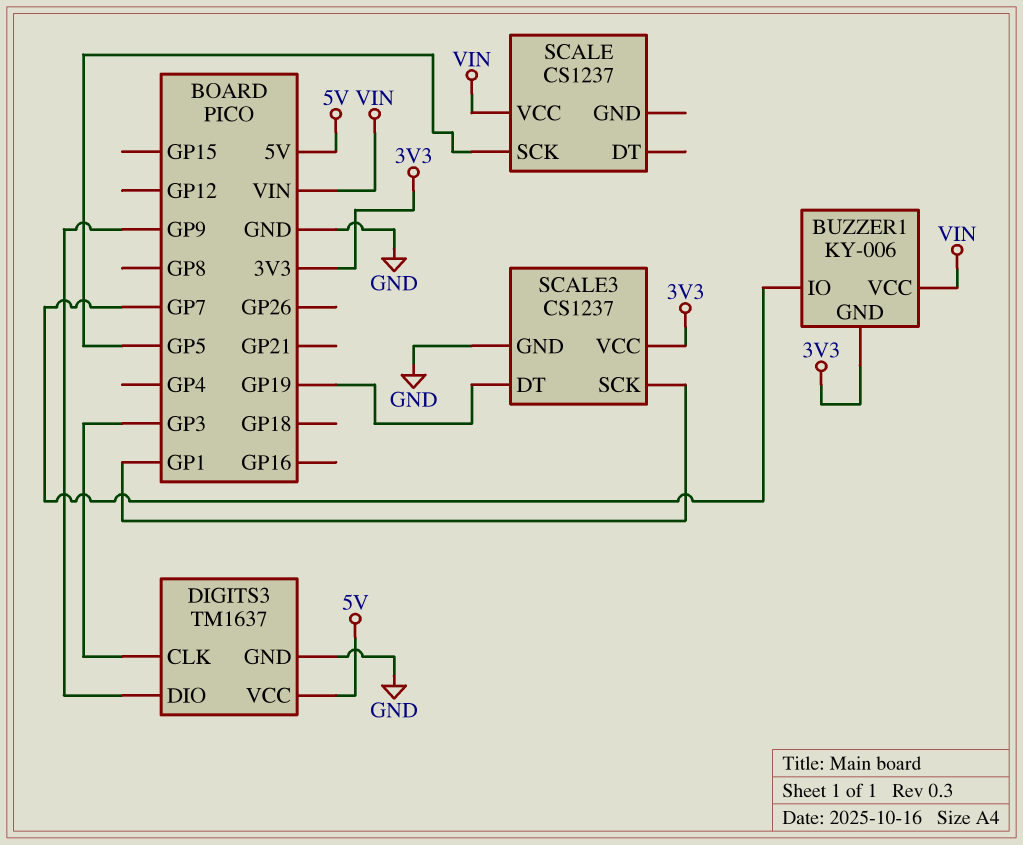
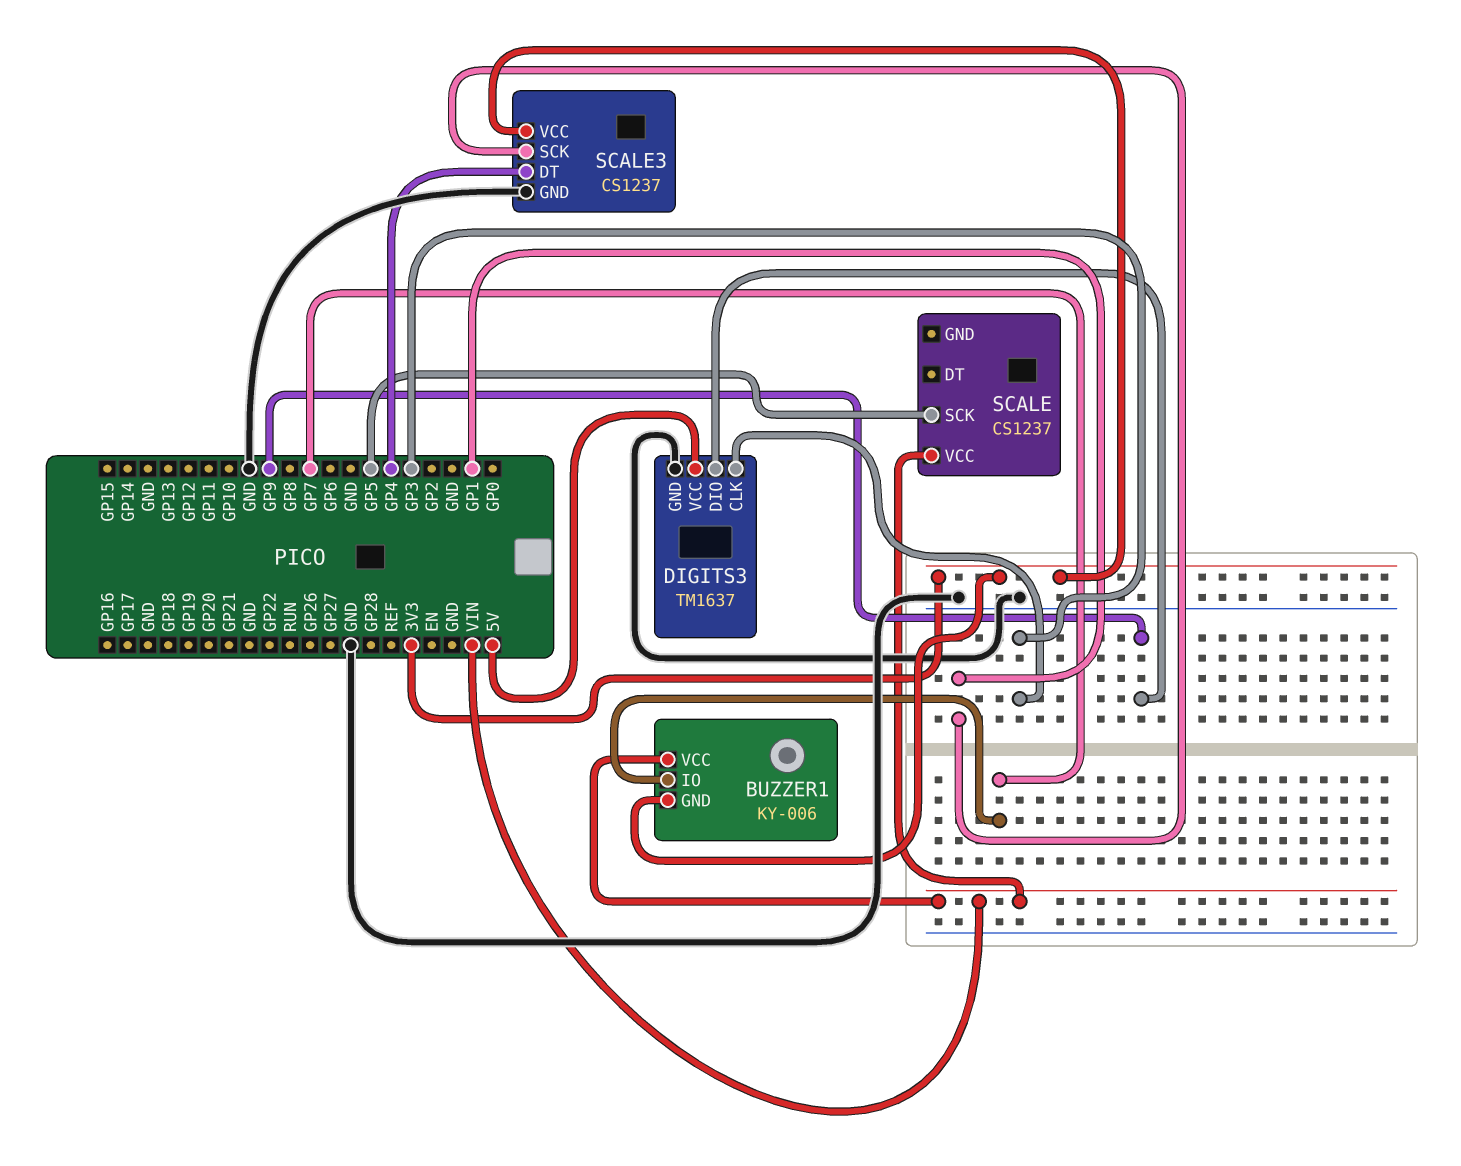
SCALE3 pin DT: GP19 -> GP4

